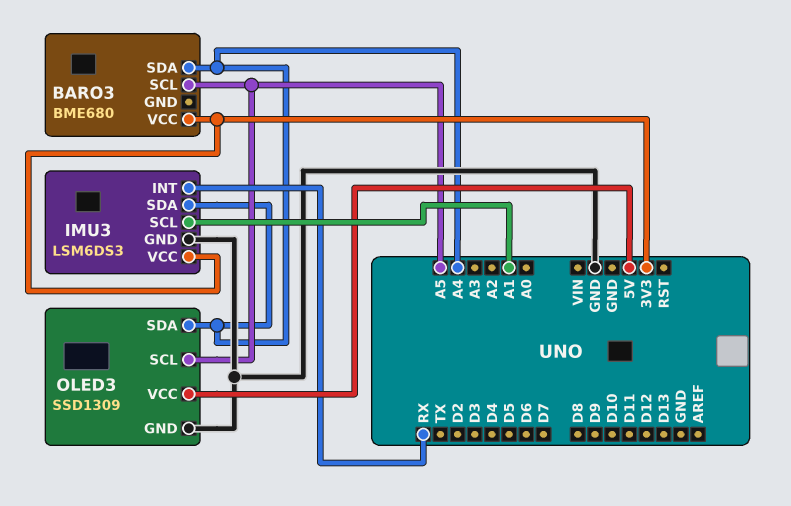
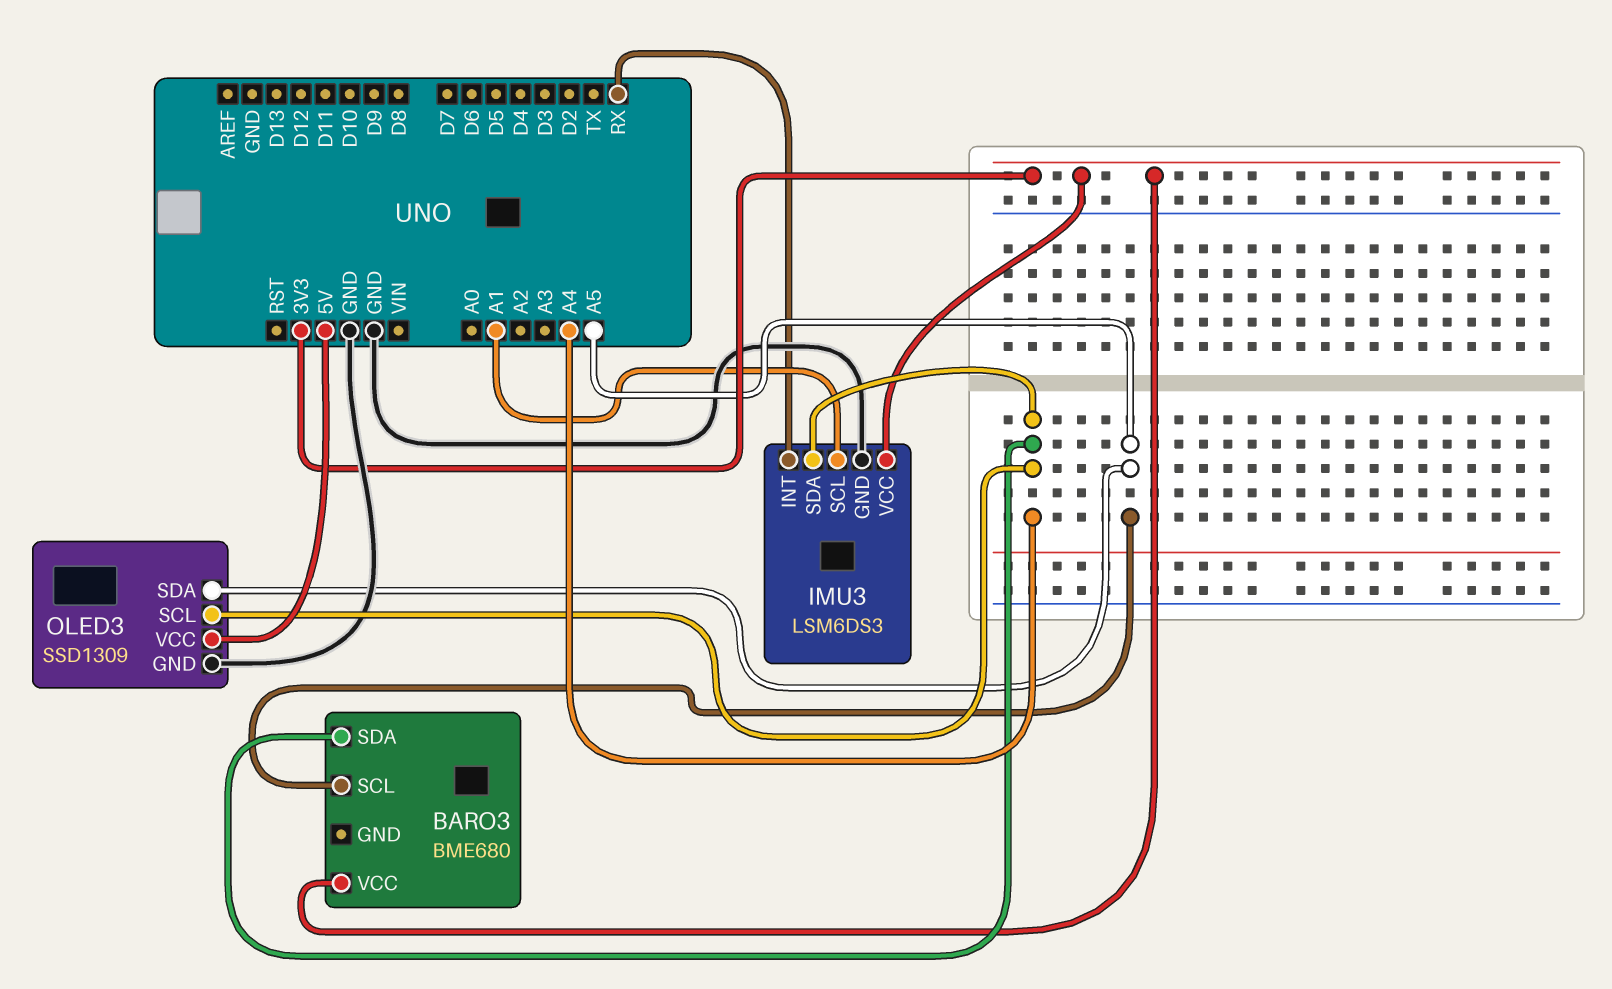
OLED3 pin SCL: A5 -> A4
OLED3 pin SDA: A4 -> A5

